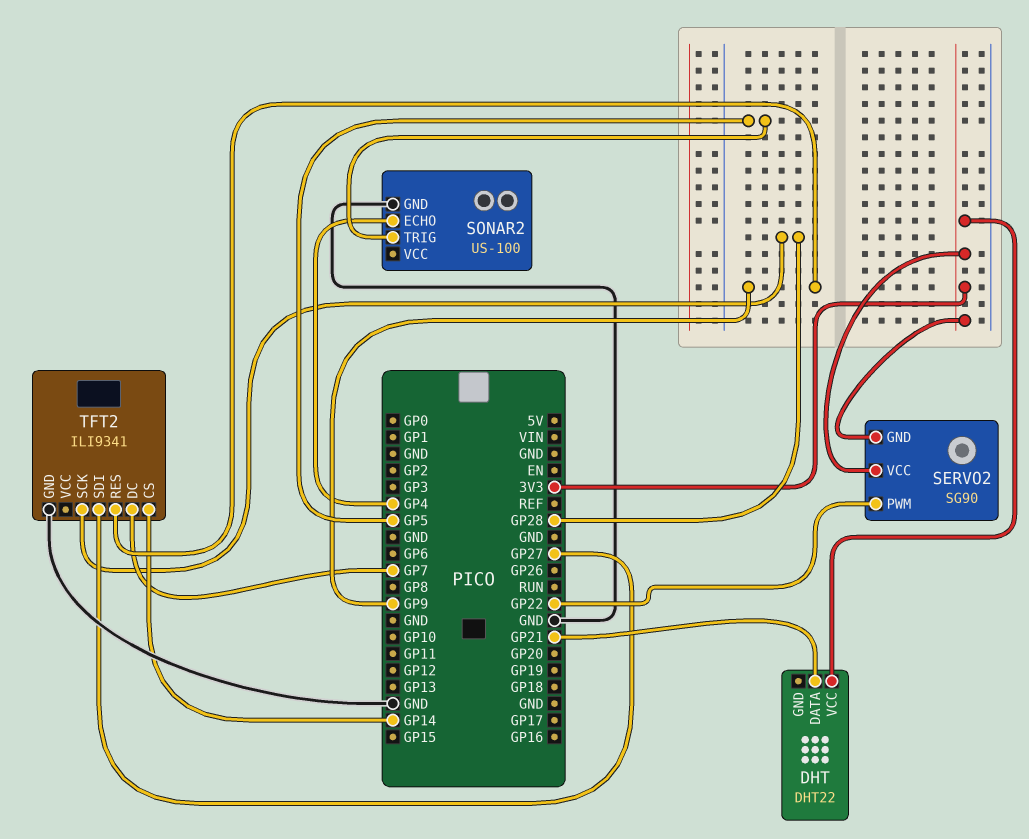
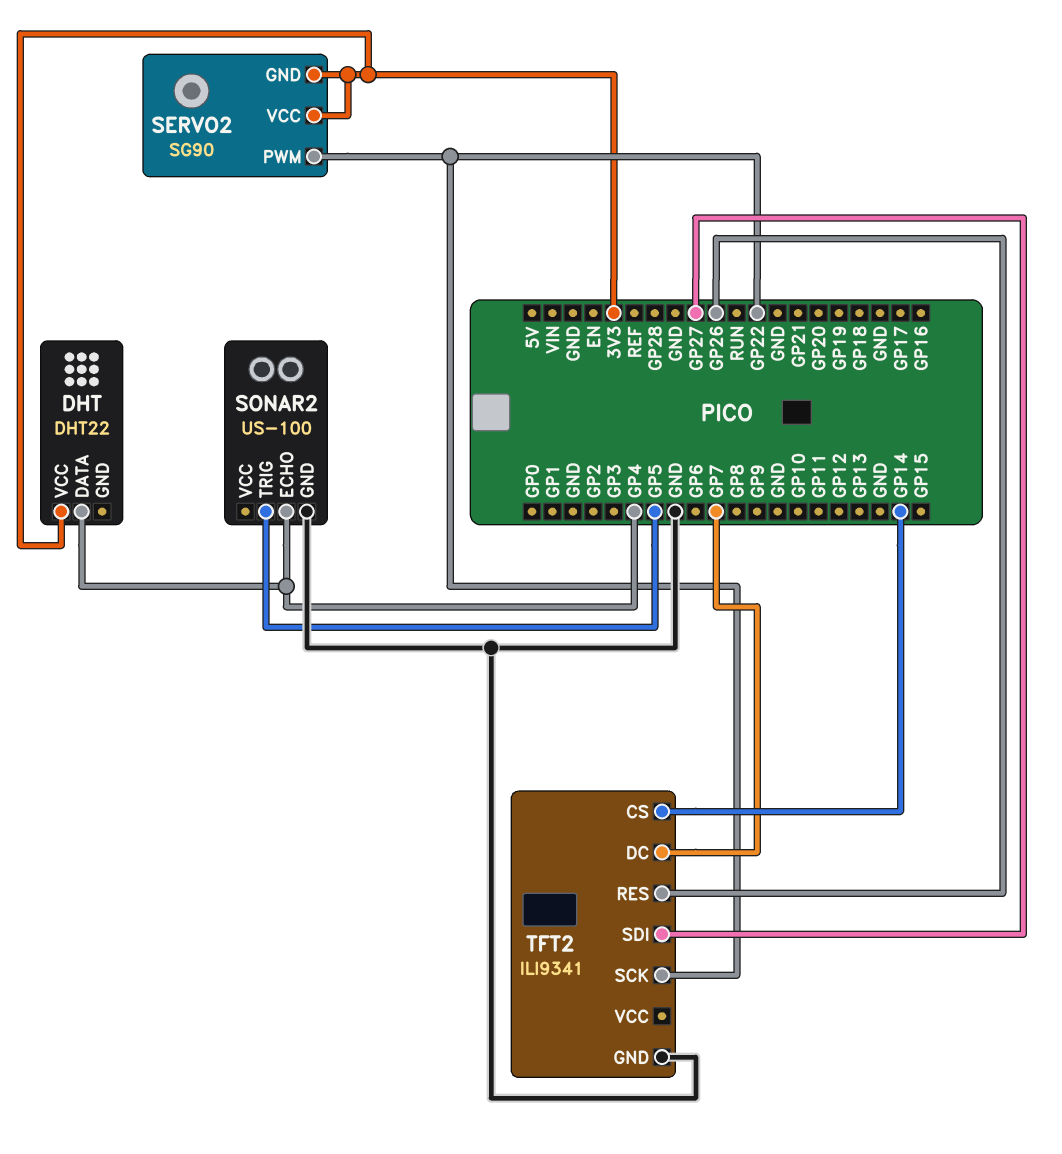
DHT pin DATA: GP21 -> GP4
TFT2 pin RES: GP9 -> GP26
TFT2 pin SCK: GP28 -> GP22

